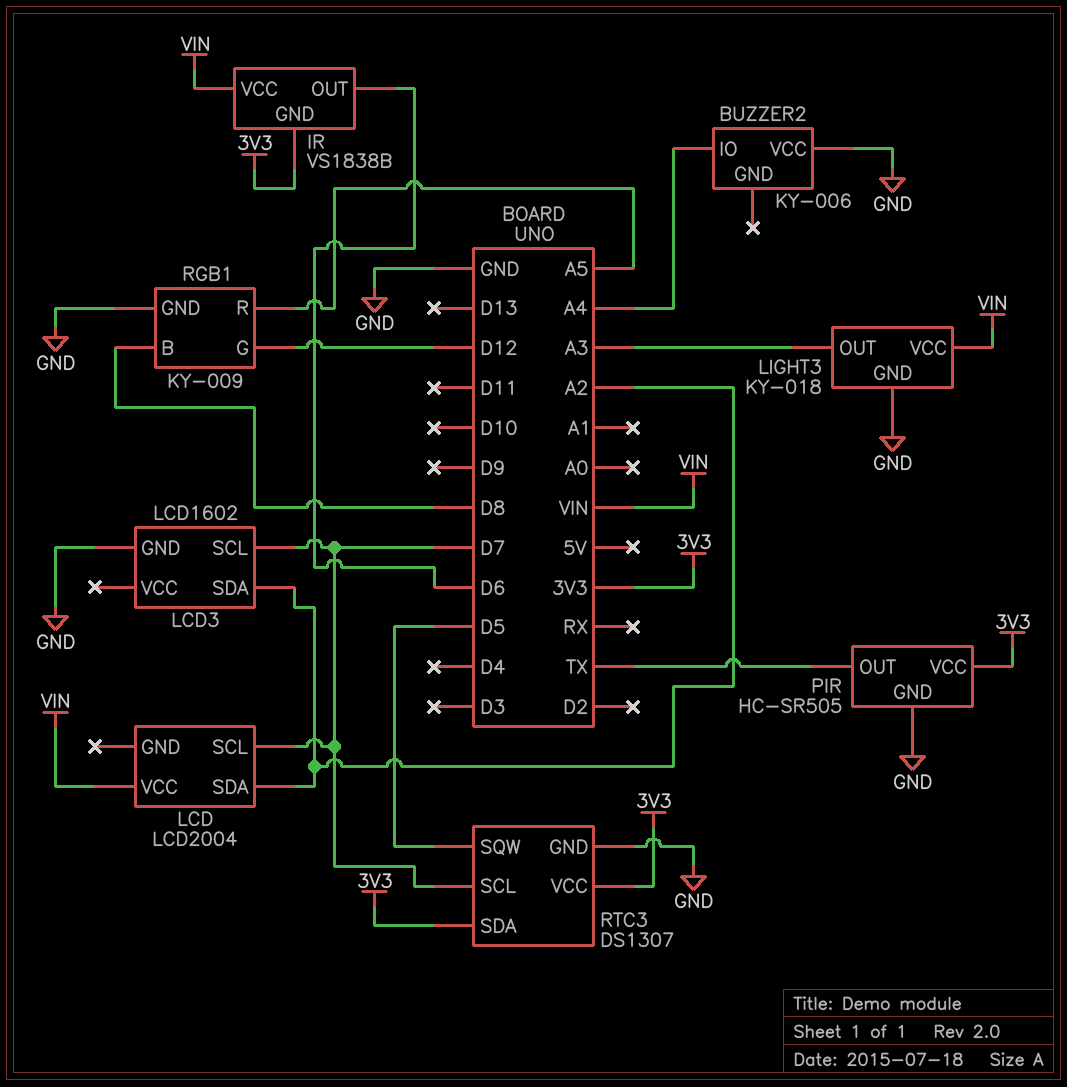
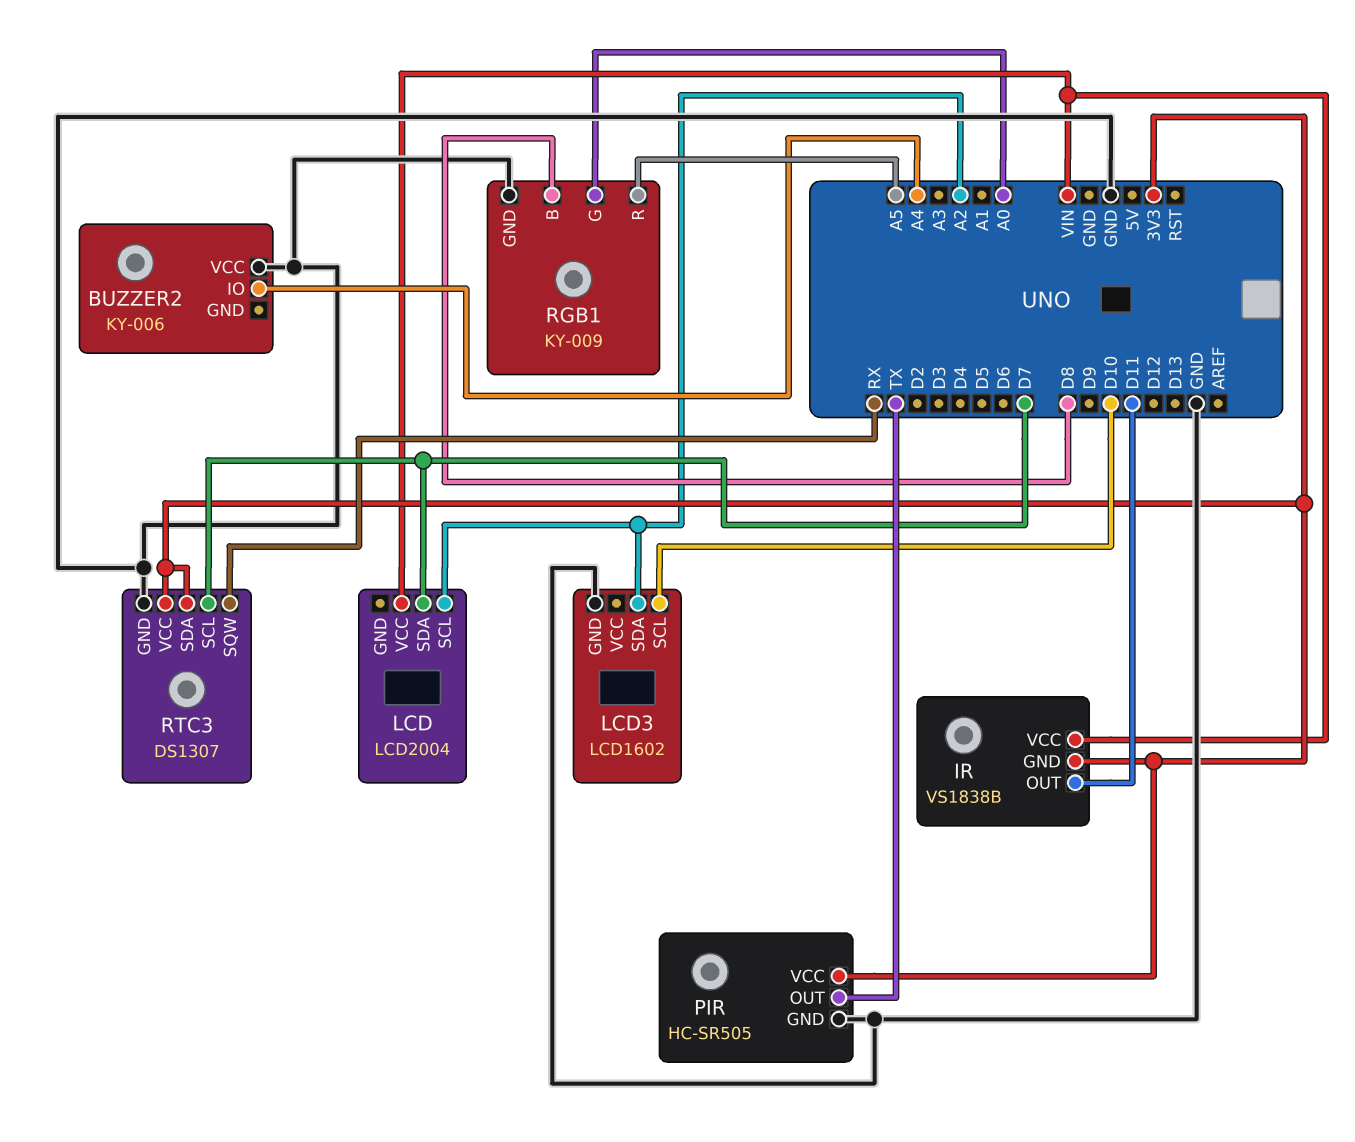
IR pin OUT: D6 -> D11
LCD pin SCL: D7 -> A2
LCD pin SDA: A2 -> D7
LCD3 pin SCL: D7 -> D10
LIGHT3: KY-018 -> none
LIGHT3 pin GND: GND -> none
LIGHT3 pin OUT: A3 -> none
LIGHT3 pin VCC: VIN -> none
RGB1 pin G: D12 -> A0
RTC3 pin SQW: D5 -> RX

